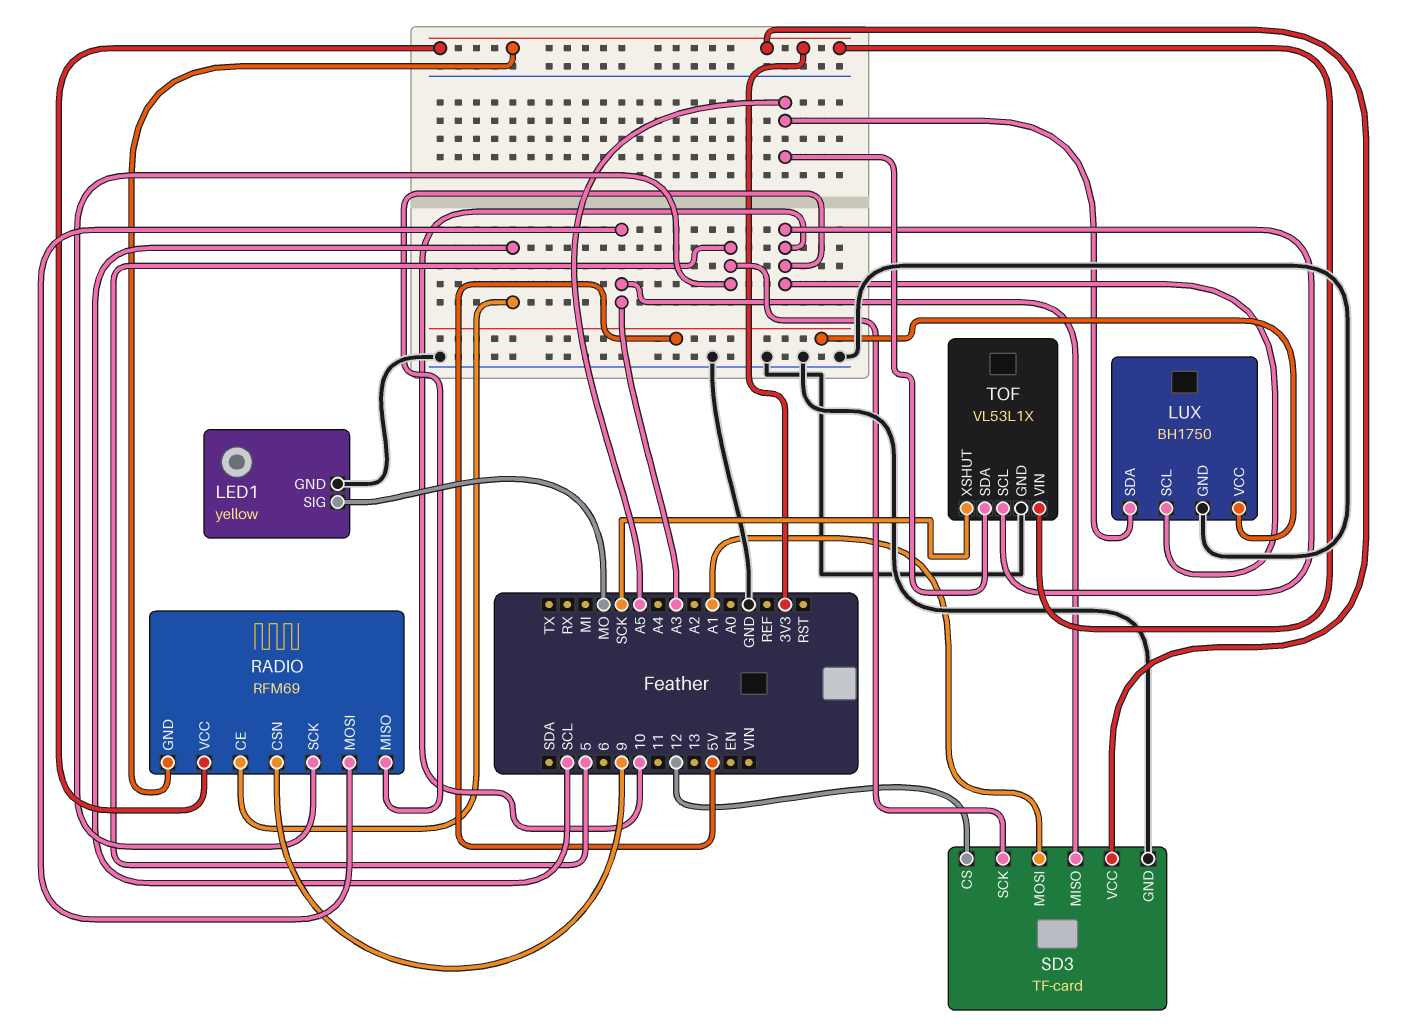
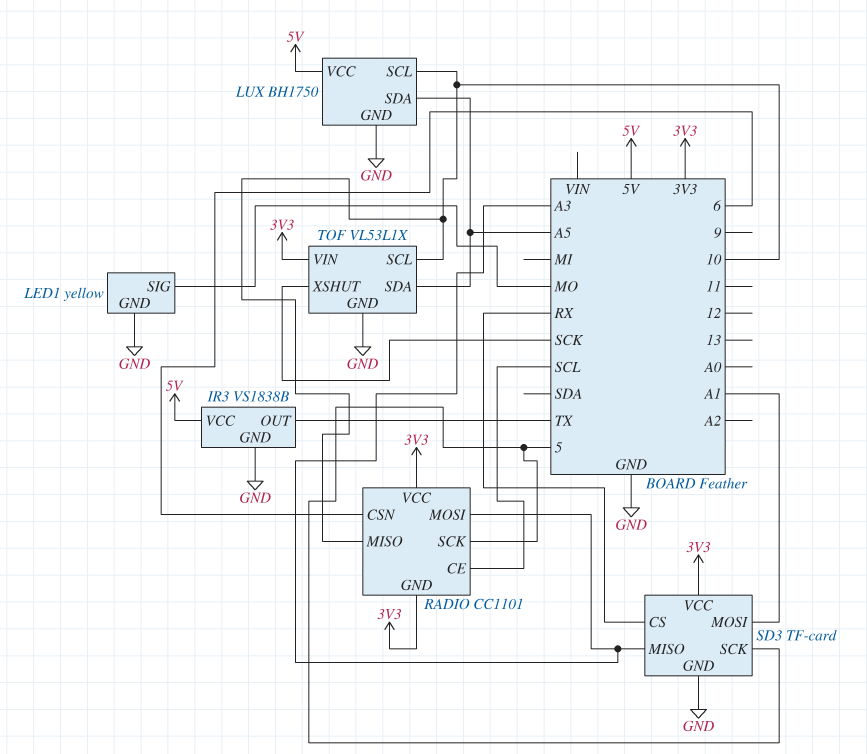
IR3: none -> VS1838B
IR3 pin GND: none -> GND
IR3 pin OUT: none -> TX
IR3 pin VCC: none -> 5V
RADIO: RFM69 -> CC1101
RADIO pin CSN: 9 -> 6
SD3 pin CS: 12 -> RX

